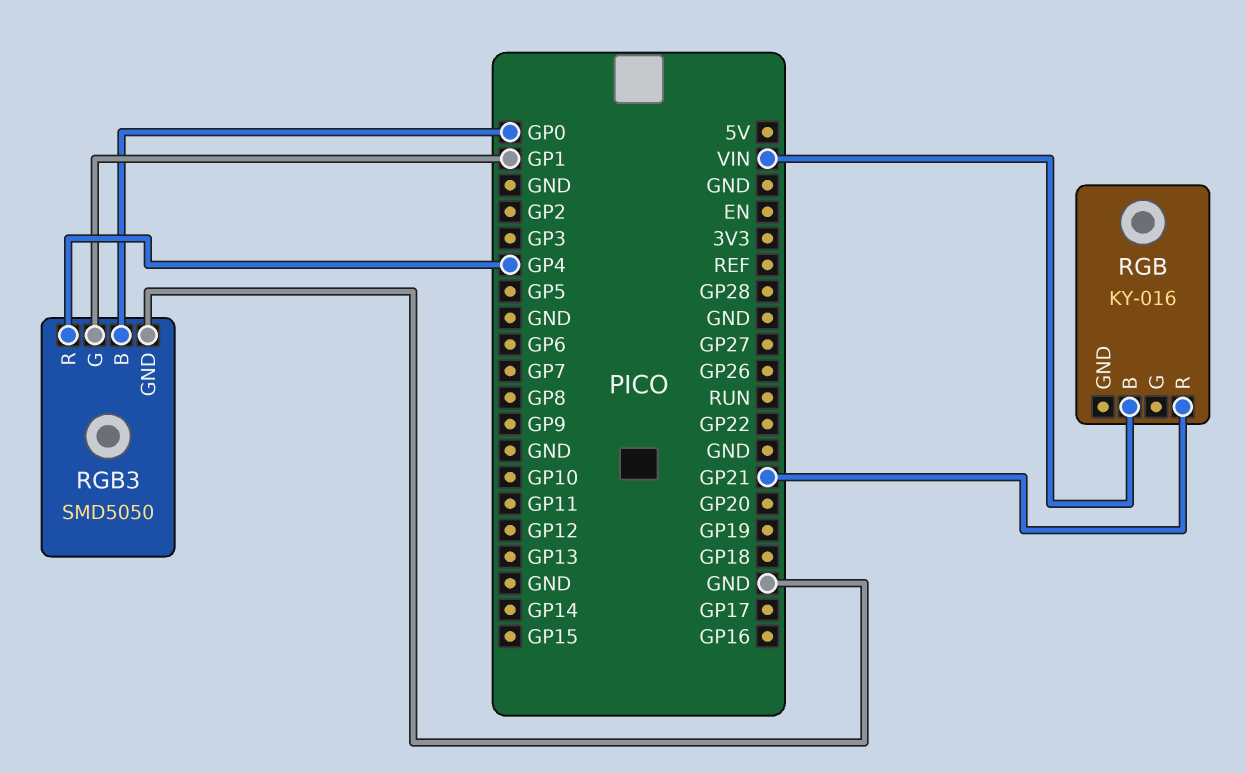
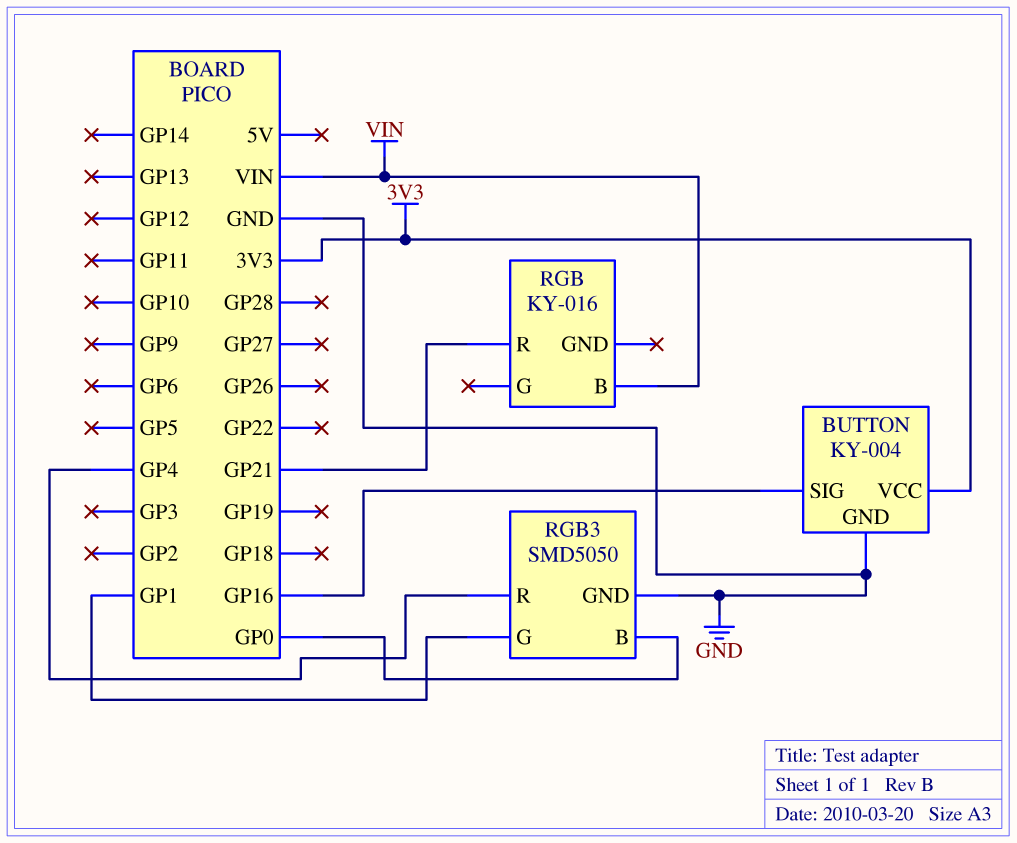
BUTTON: none -> KY-004
BUTTON pin GND: none -> GND
BUTTON pin SIG: none -> GP16
BUTTON pin VCC: none -> 3V3

